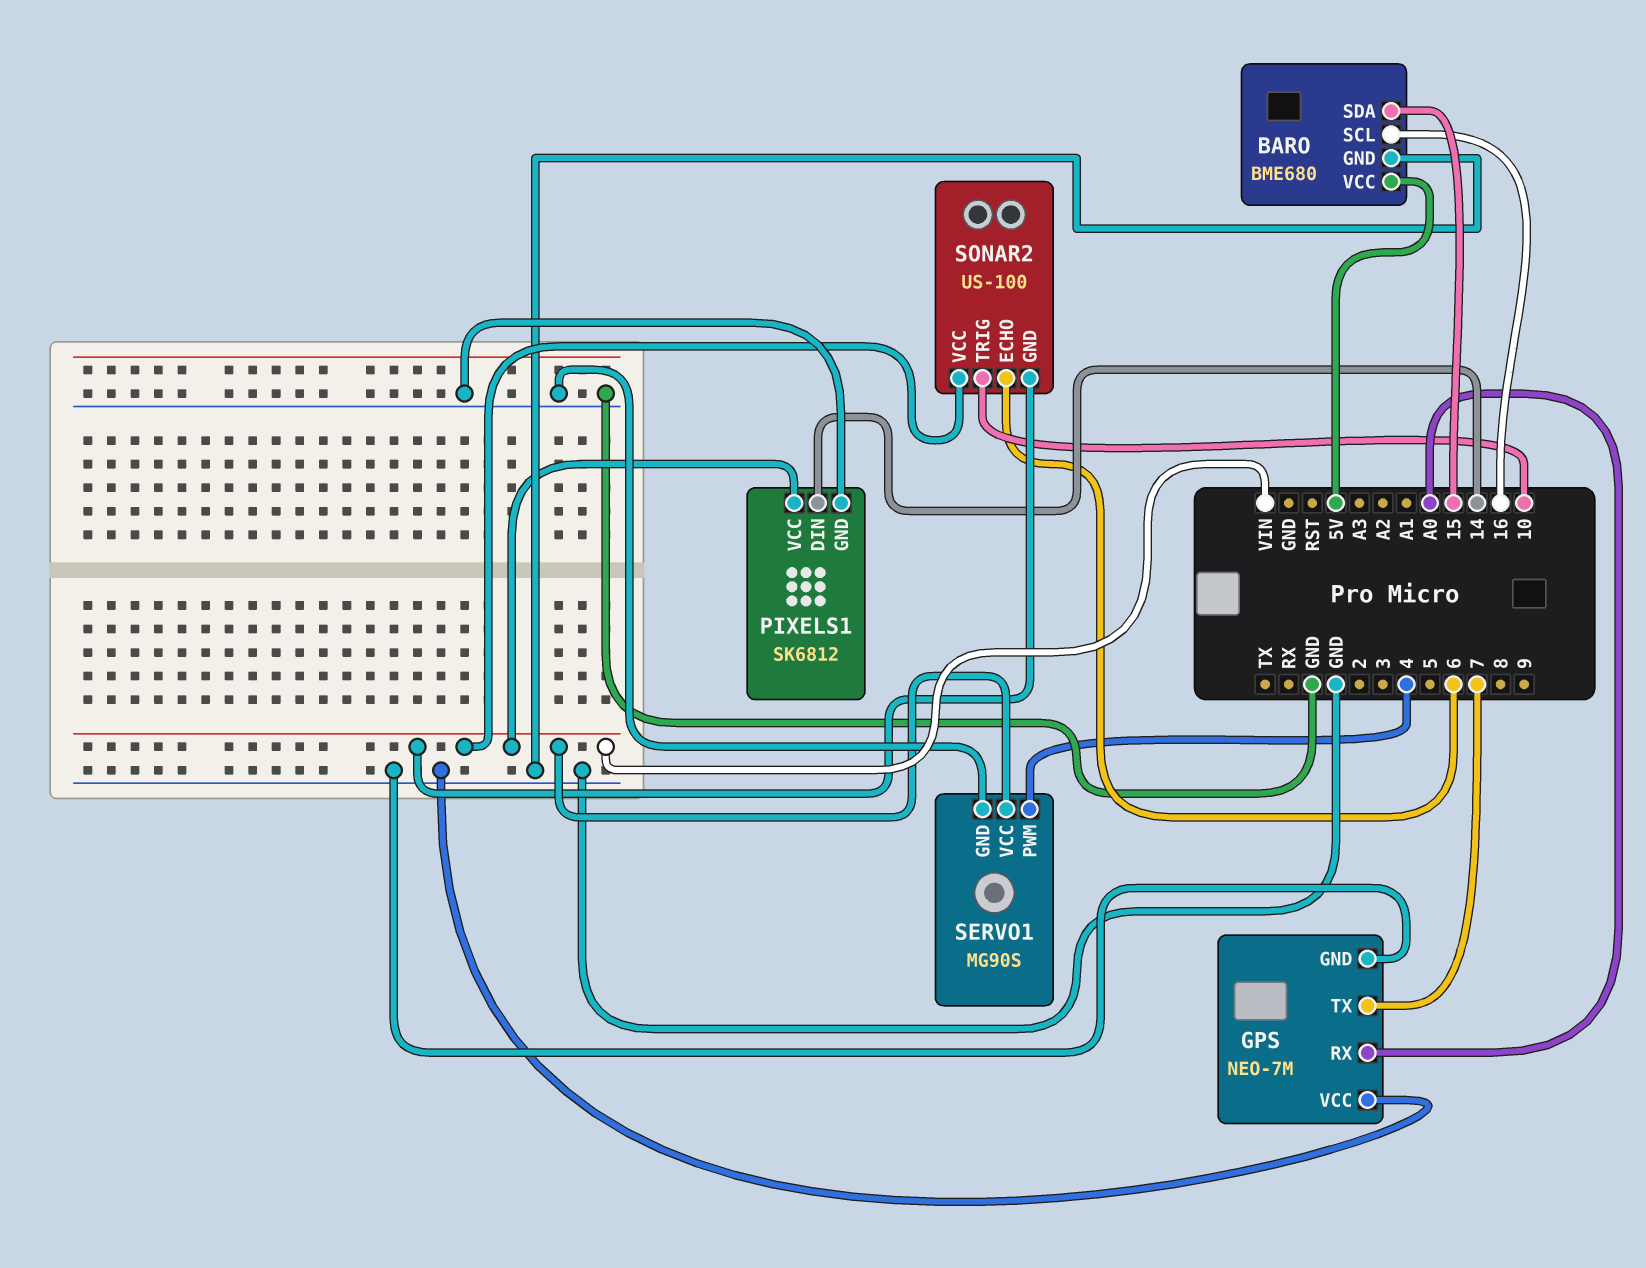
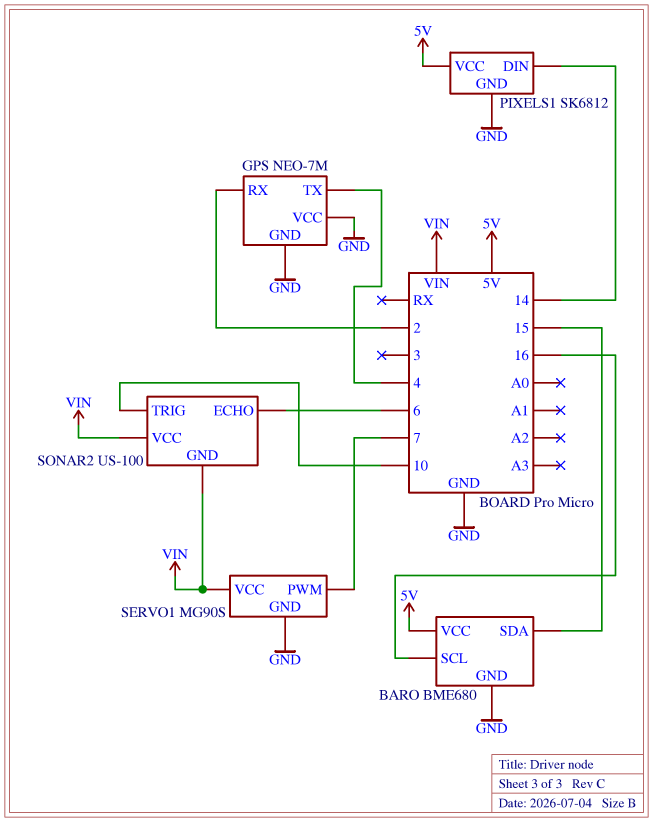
GPS pin RX: A0 -> 2
GPS pin TX: 7 -> 4
PIXELS1 pin VCC: VIN -> 5V
SERVO1 pin PWM: 4 -> 7

